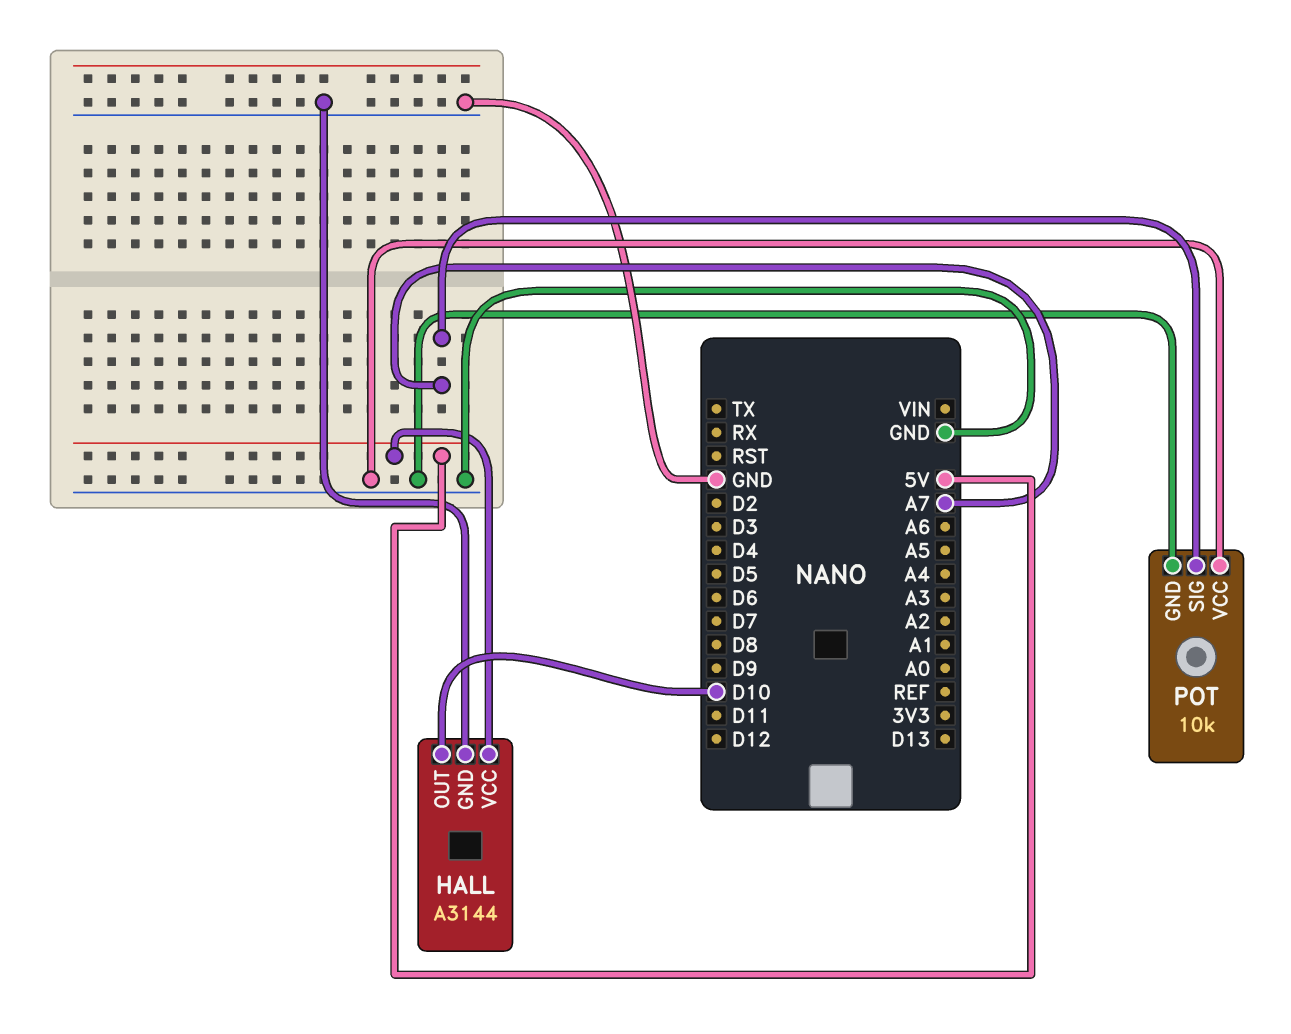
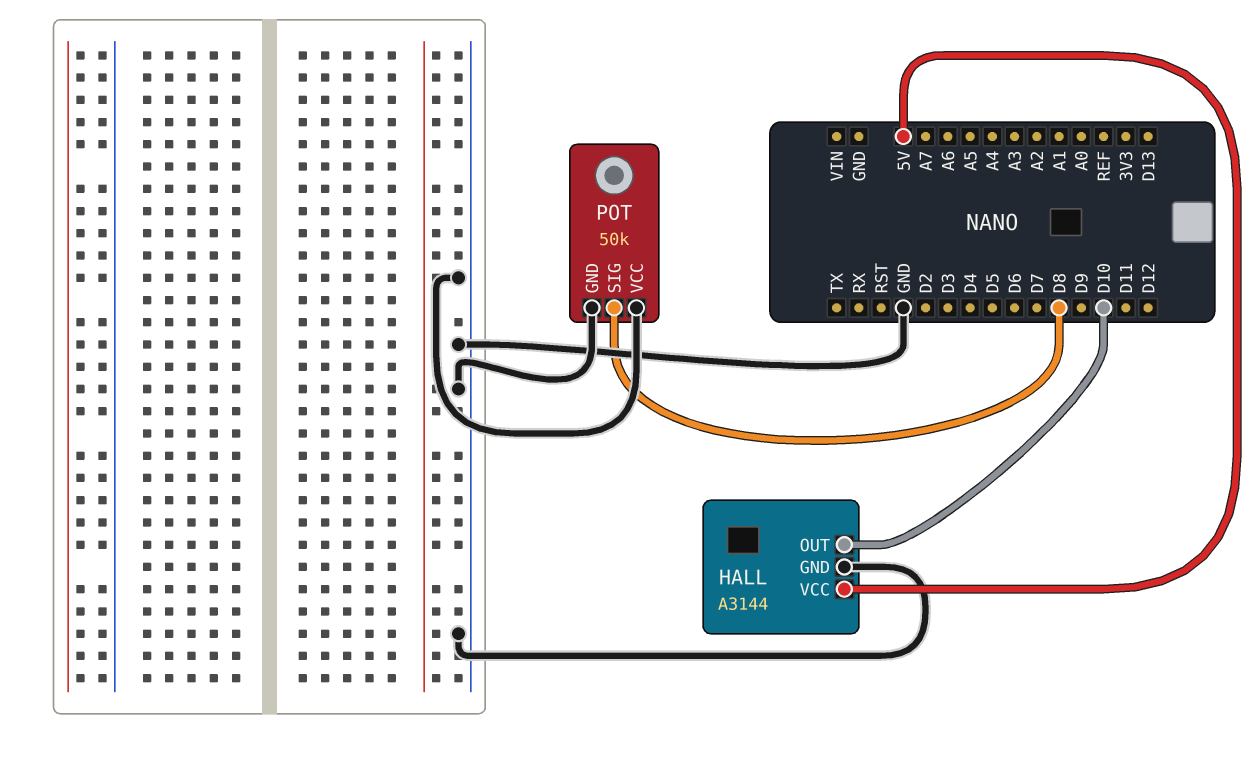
POT: 10k -> 50k
POT pin SIG: A7 -> D8

